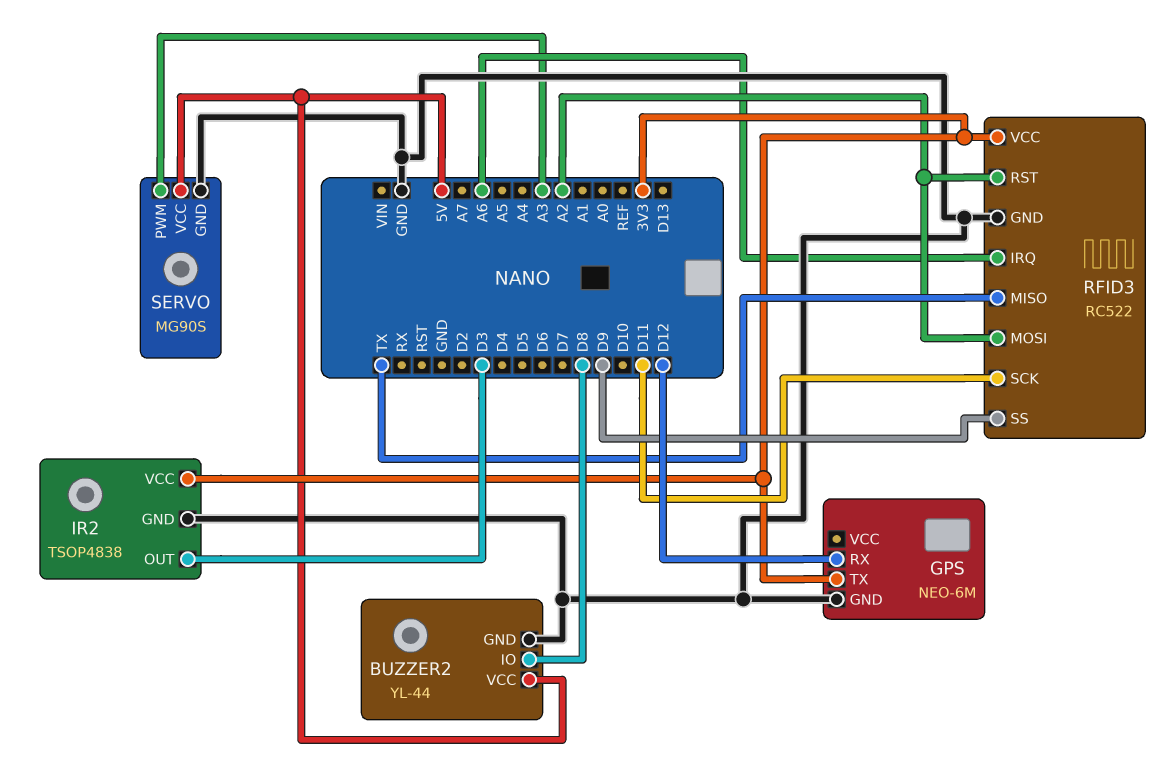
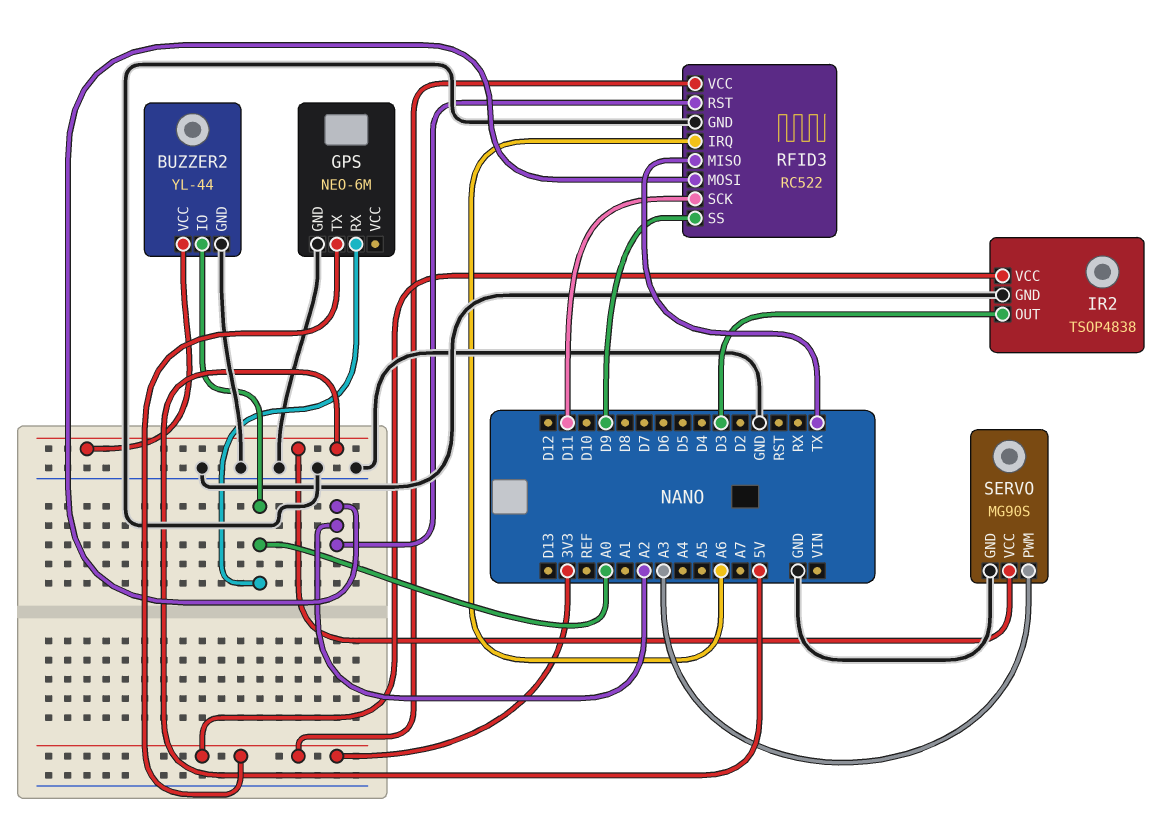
BUZZER2 pin IO: D8 -> A0
GPS pin RX: D12 -> A0

